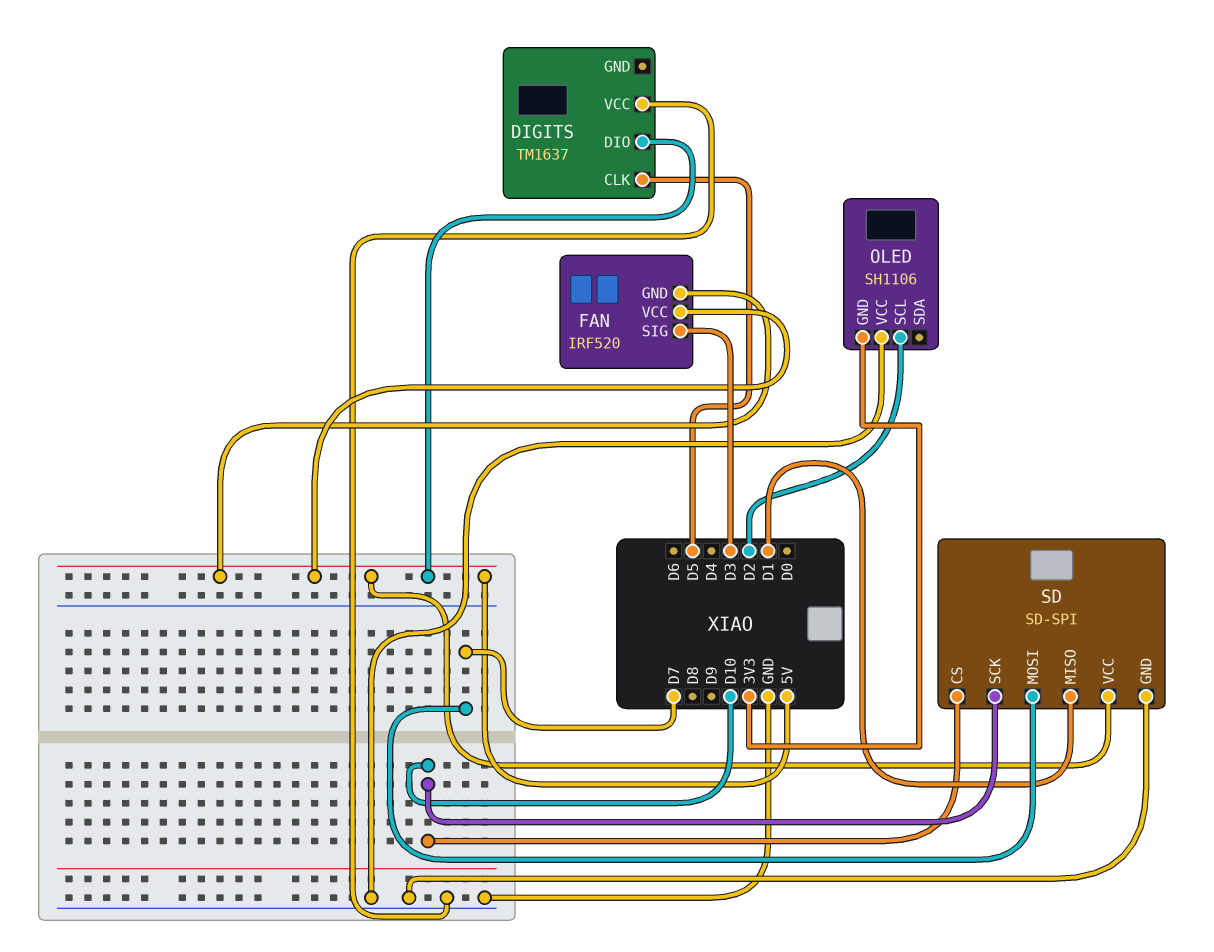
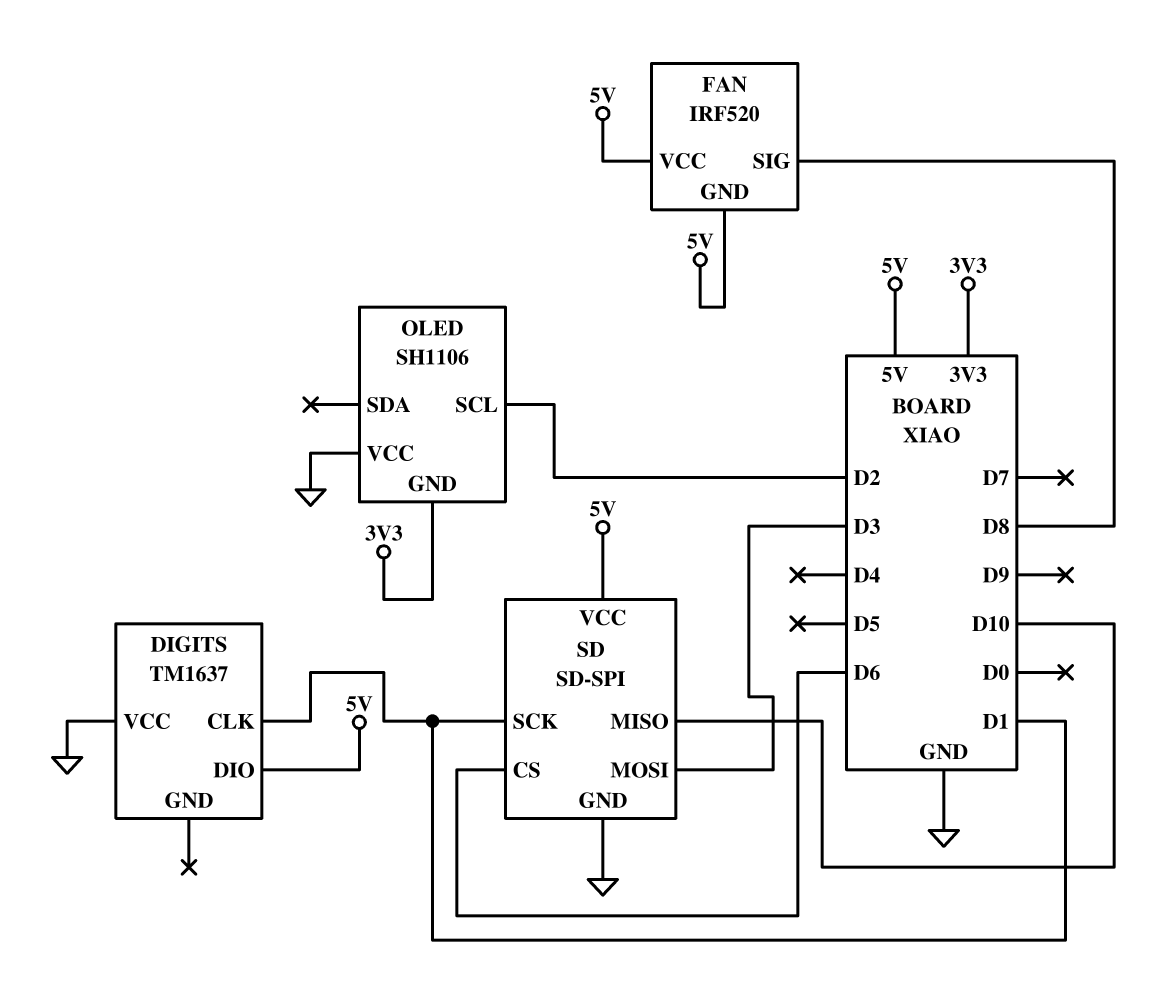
DIGITS pin CLK: D5 -> D1
FAN pin SIG: D3 -> D8
SD pin CS: D10 -> D6
SD pin MISO: D1 -> D10
SD pin MOSI: D7 -> D3
SD pin SCK: D10 -> D1

